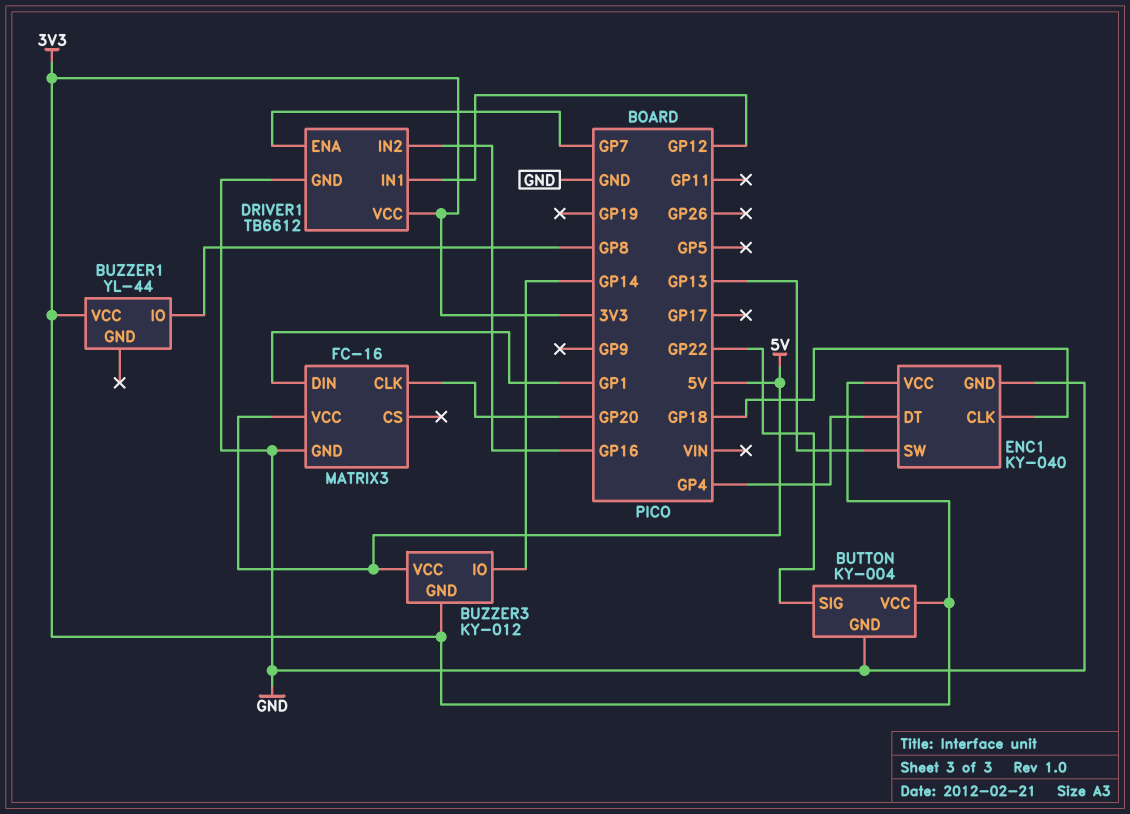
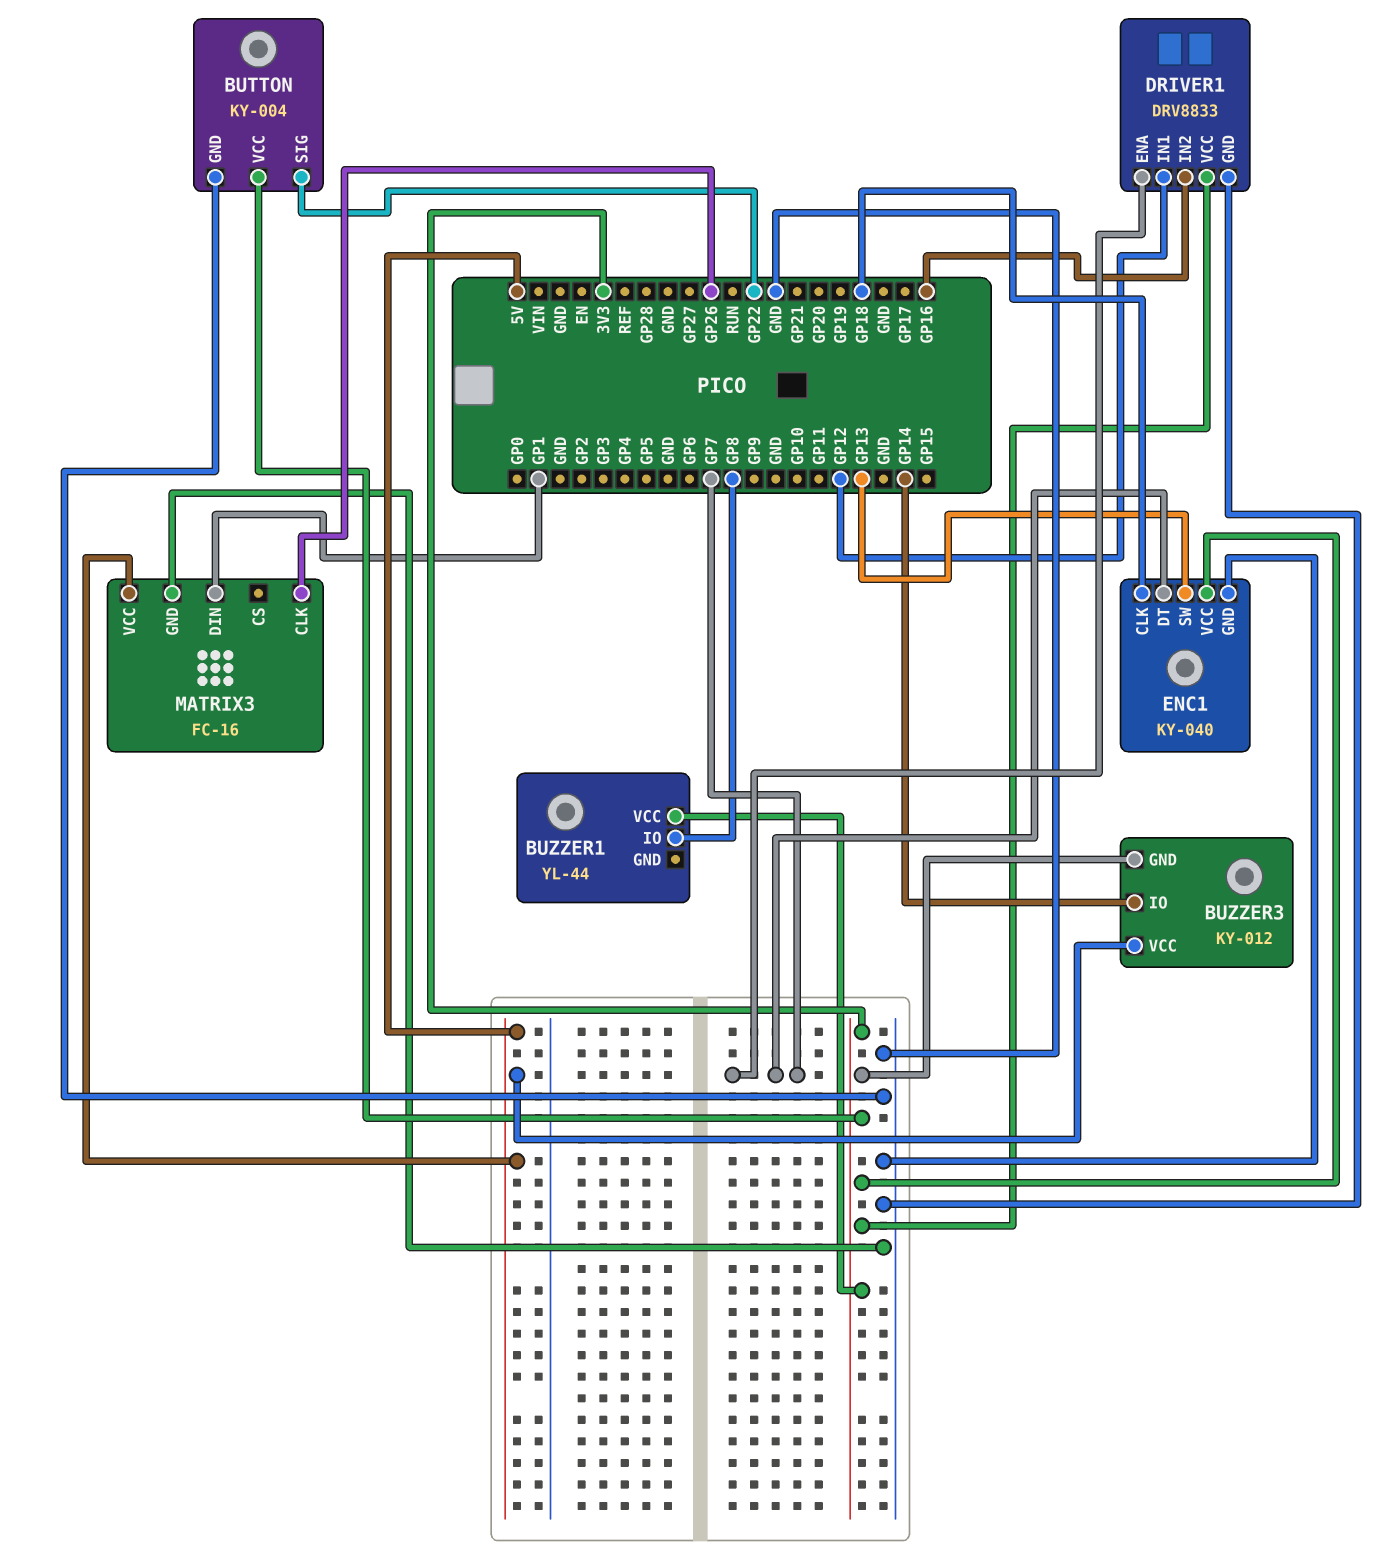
DRIVER1: TB6612 -> DRV8833
ENC1 pin DT: GP4 -> GP7
MATRIX3 pin CLK: GP20 -> GP26

